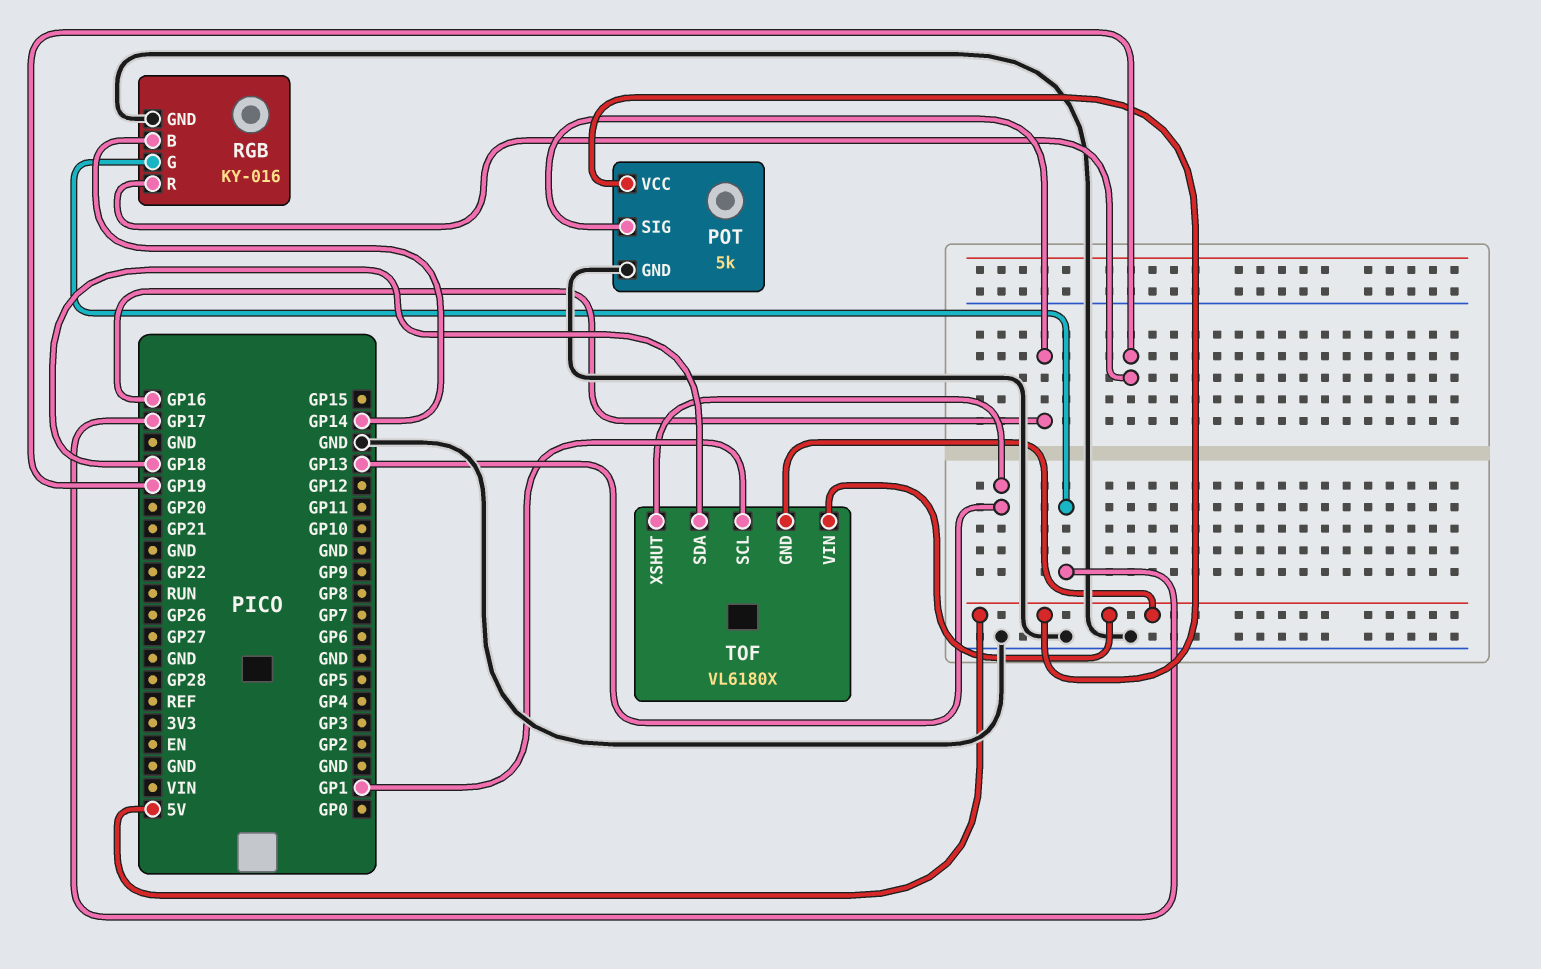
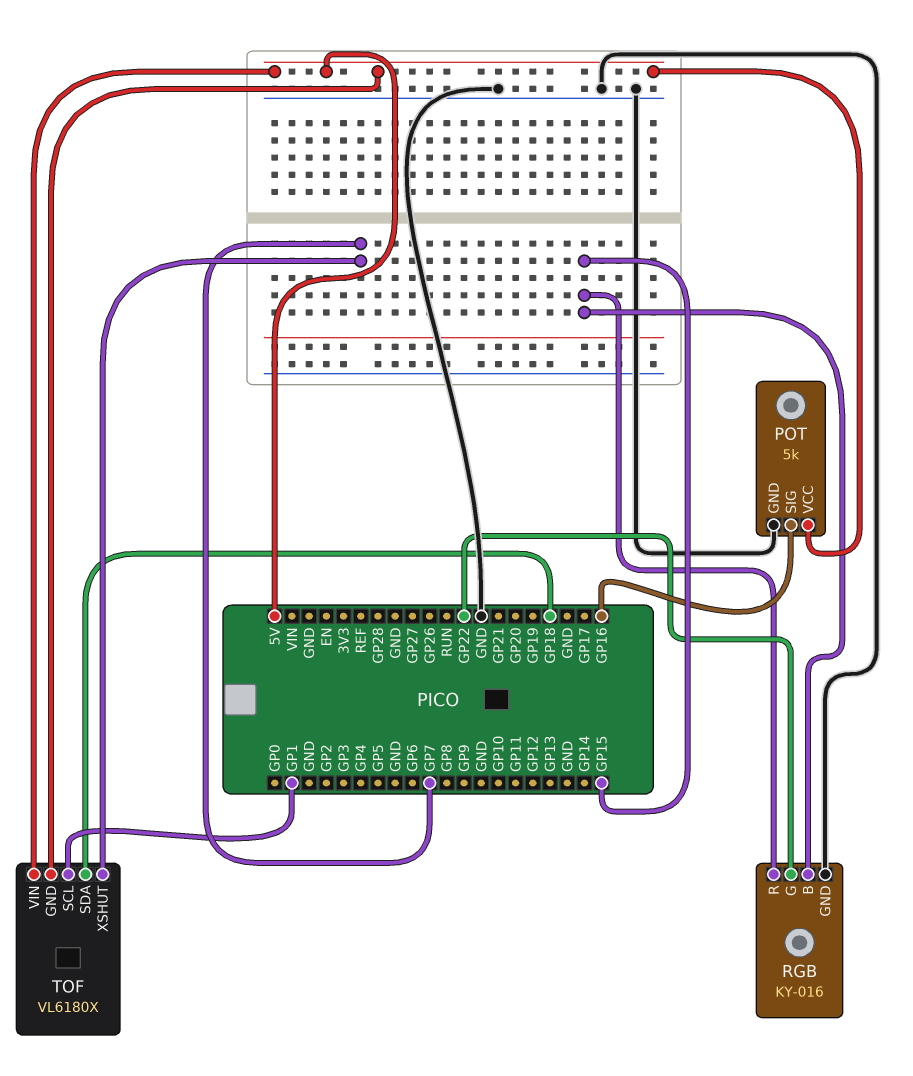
RGB pin B: GP14 -> GP15
RGB pin G: GP17 -> GP22
RGB pin R: GP19 -> GP15
TOF pin XSHUT: GP13 -> GP7

